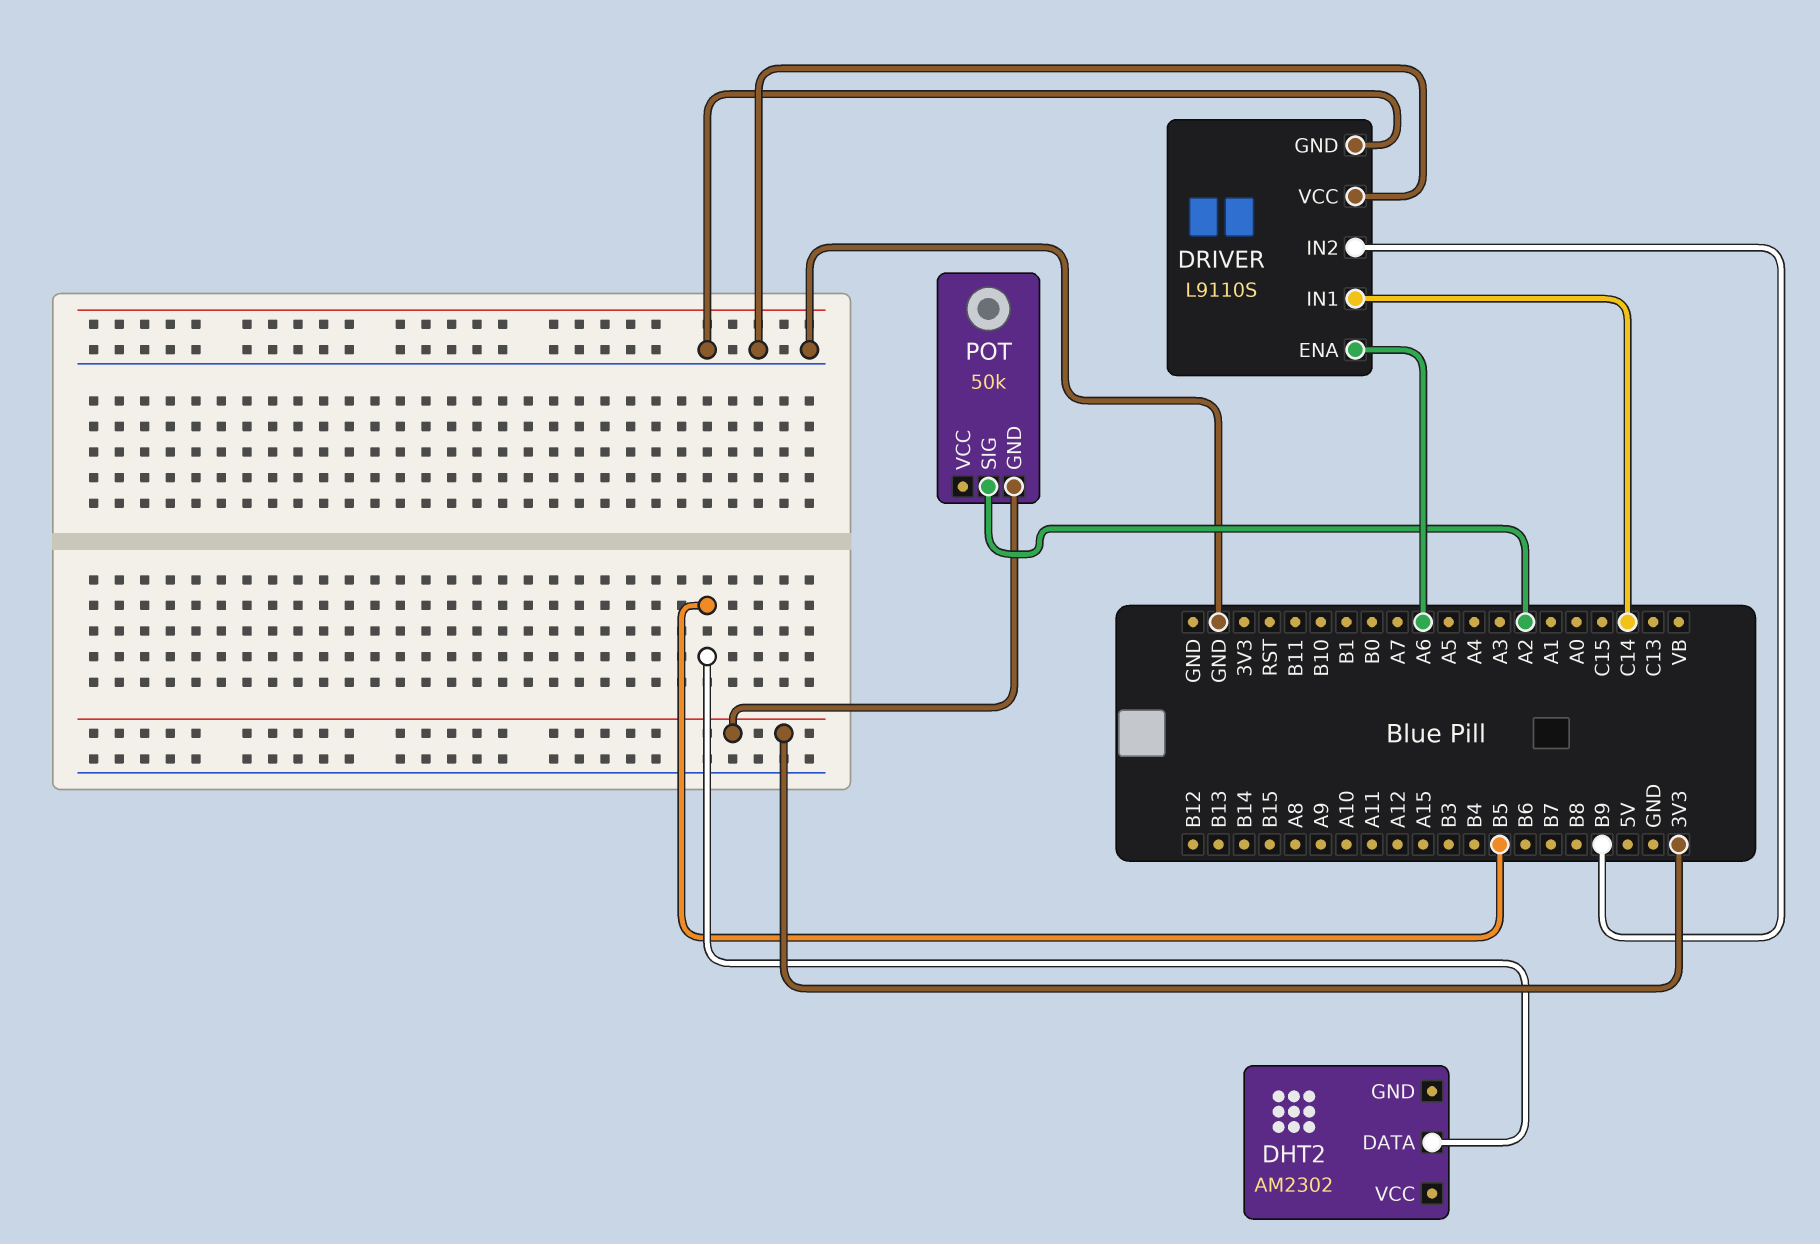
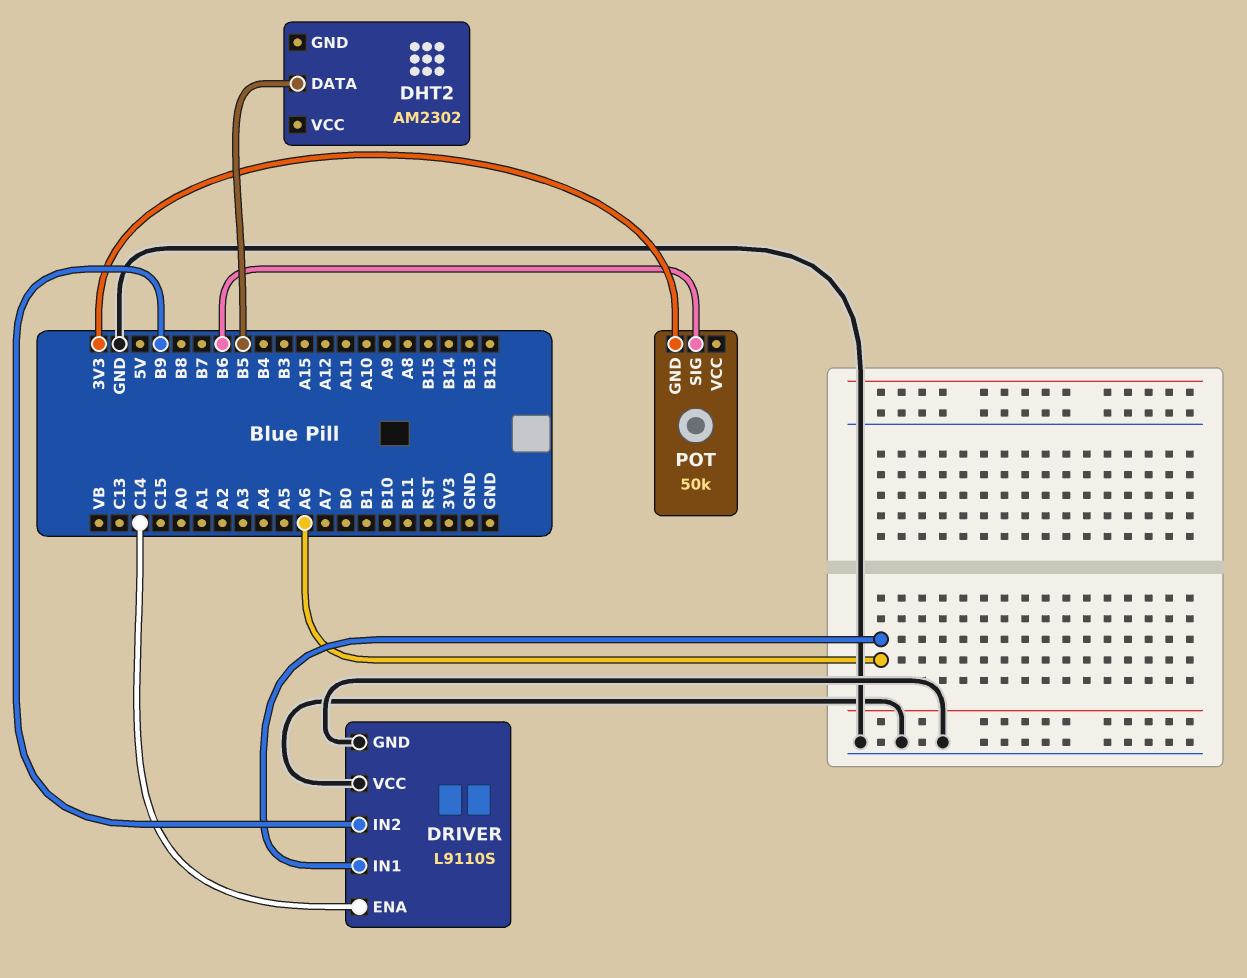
DRIVER pin ENA: A6 -> C14
DRIVER pin IN1: C14 -> A6
POT pin SIG: A2 -> B6

